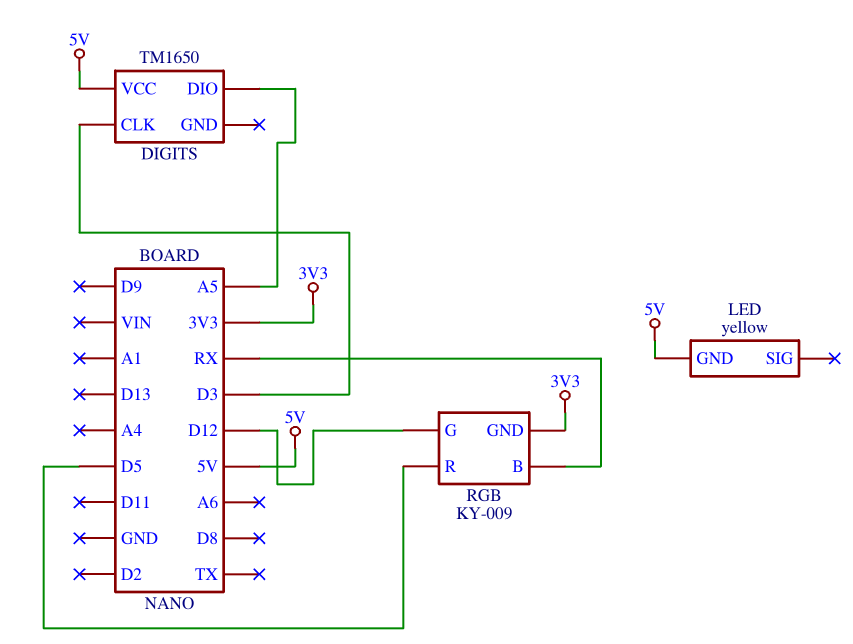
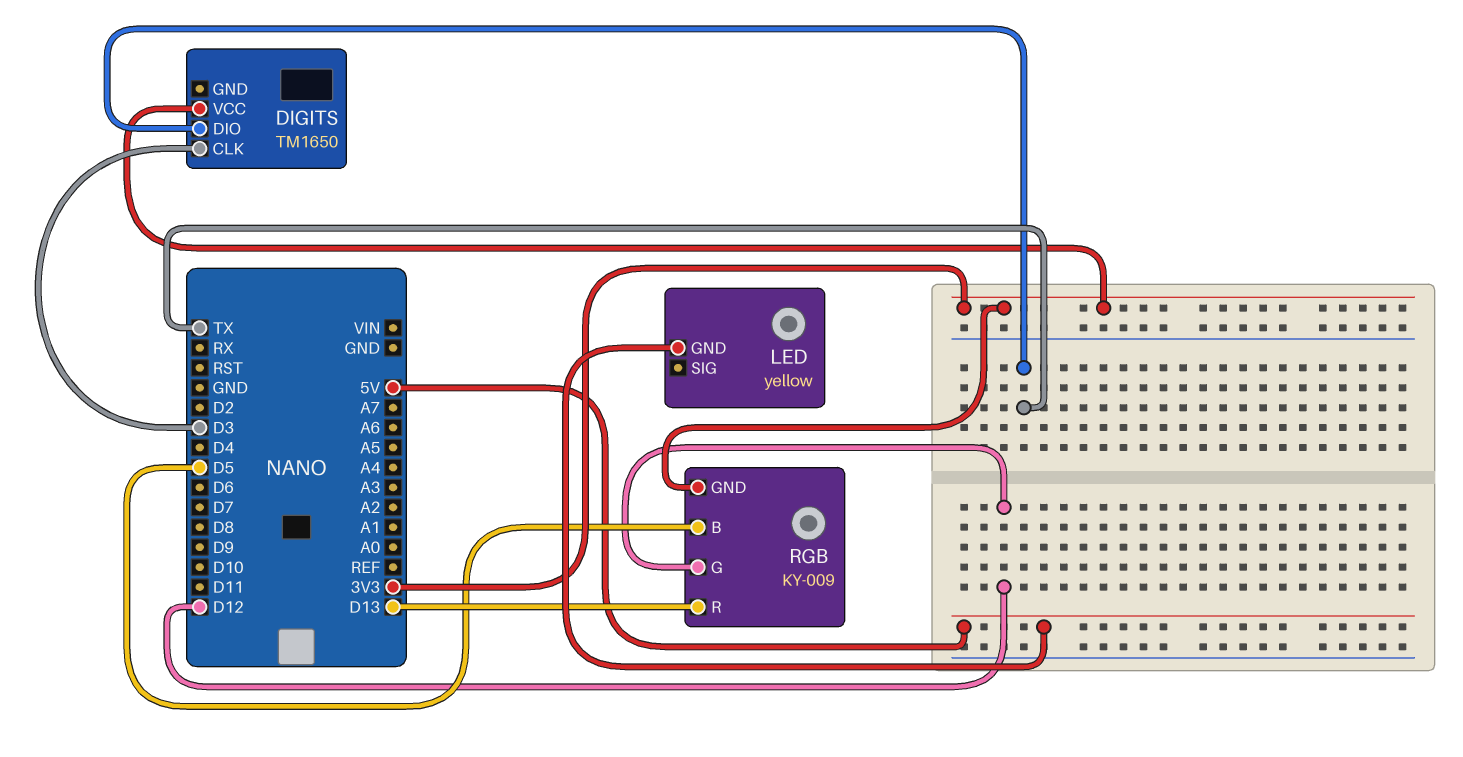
DIGITS pin DIO: A5 -> TX
DIGITS pin VCC: 5V -> 3V3
RGB pin B: RX -> D5
RGB pin R: D5 -> D13

